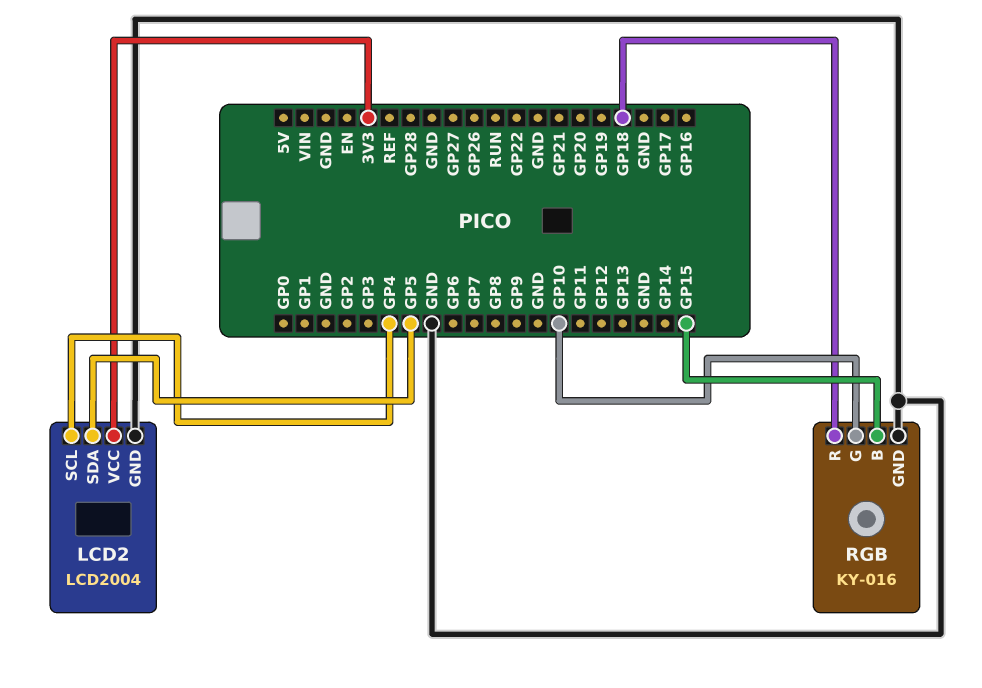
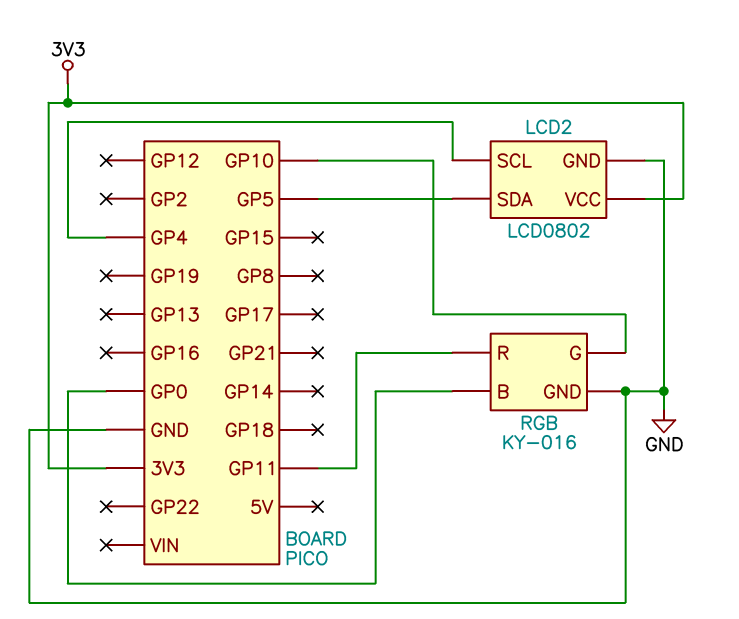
LCD2: LCD2004 -> LCD0802
RGB pin B: GP15 -> GP0
RGB pin R: GP18 -> GP11

